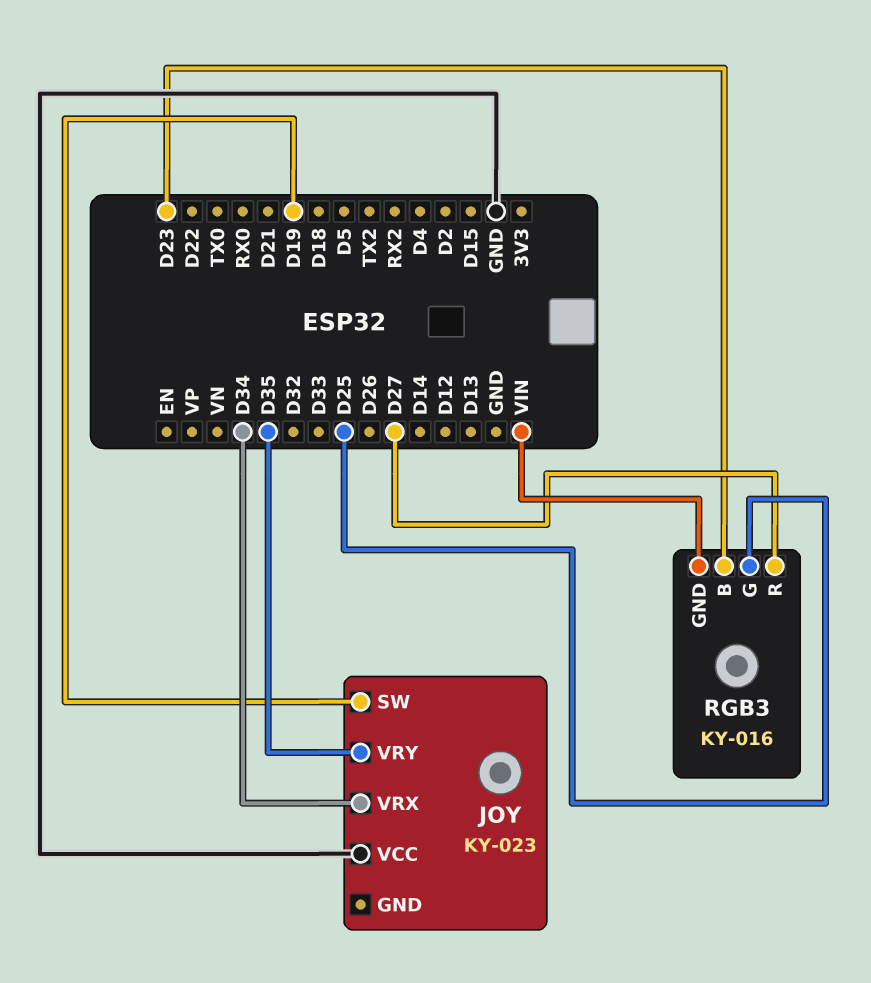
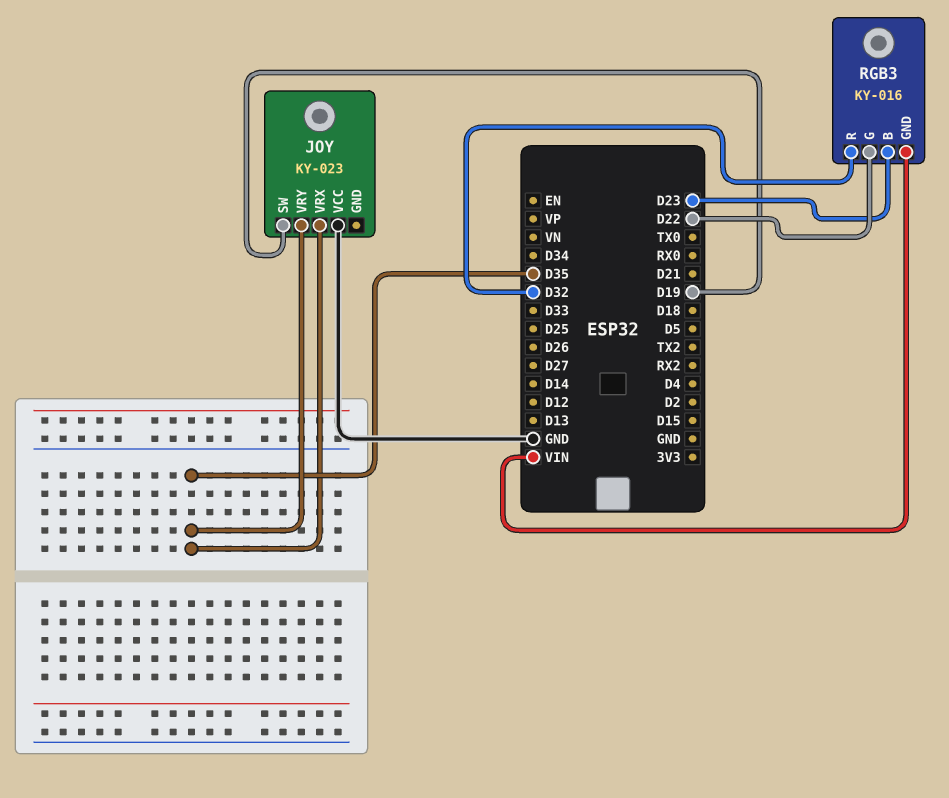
JOY pin VRX: D34 -> D35
RGB3 pin G: D25 -> D22
RGB3 pin R: D27 -> D32

